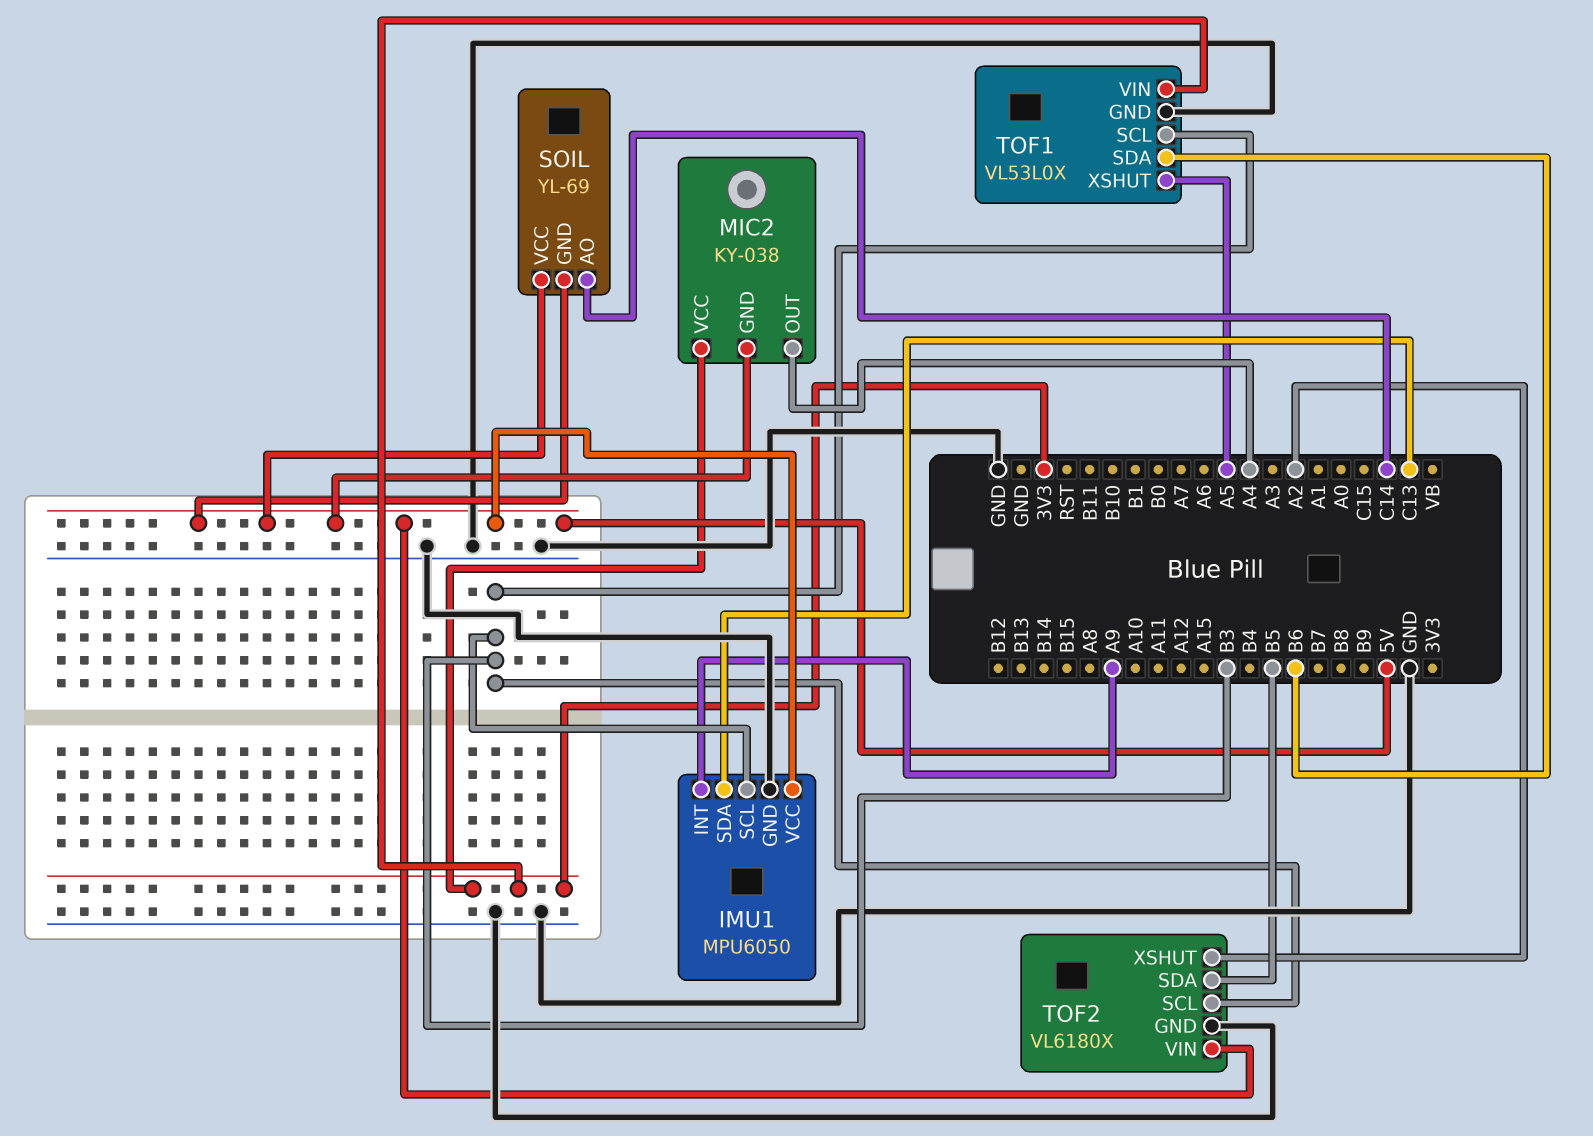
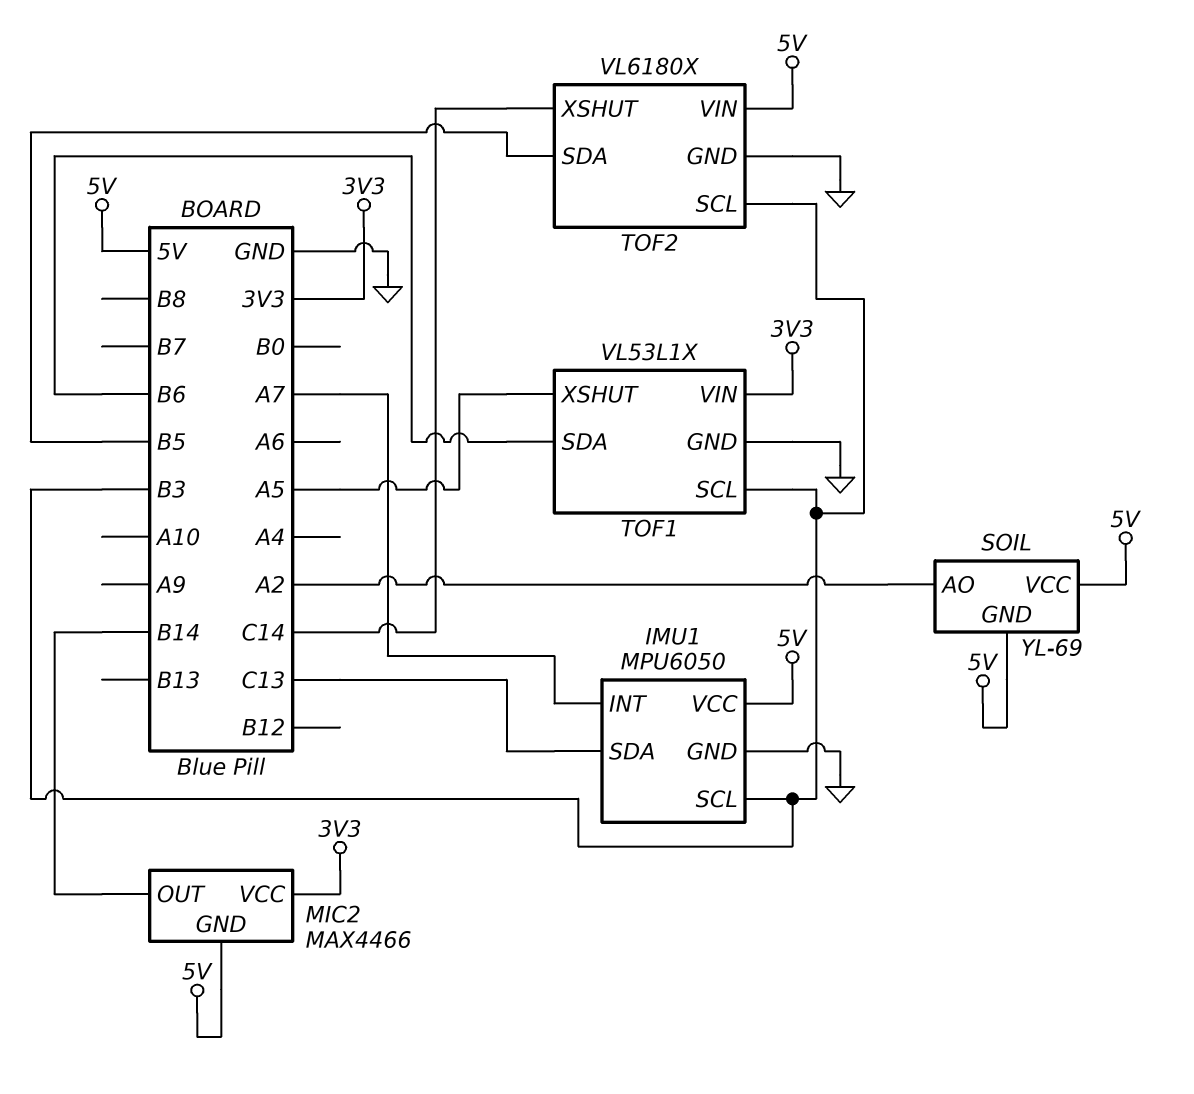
IMU1 pin INT: A9 -> A7
MIC2: KY-038 -> MAX4466
MIC2 pin OUT: A4 -> B14
SOIL pin AO: C14 -> A2
TOF1: VL53L0X -> VL53L1X
TOF2 pin XSHUT: A2 -> C14

